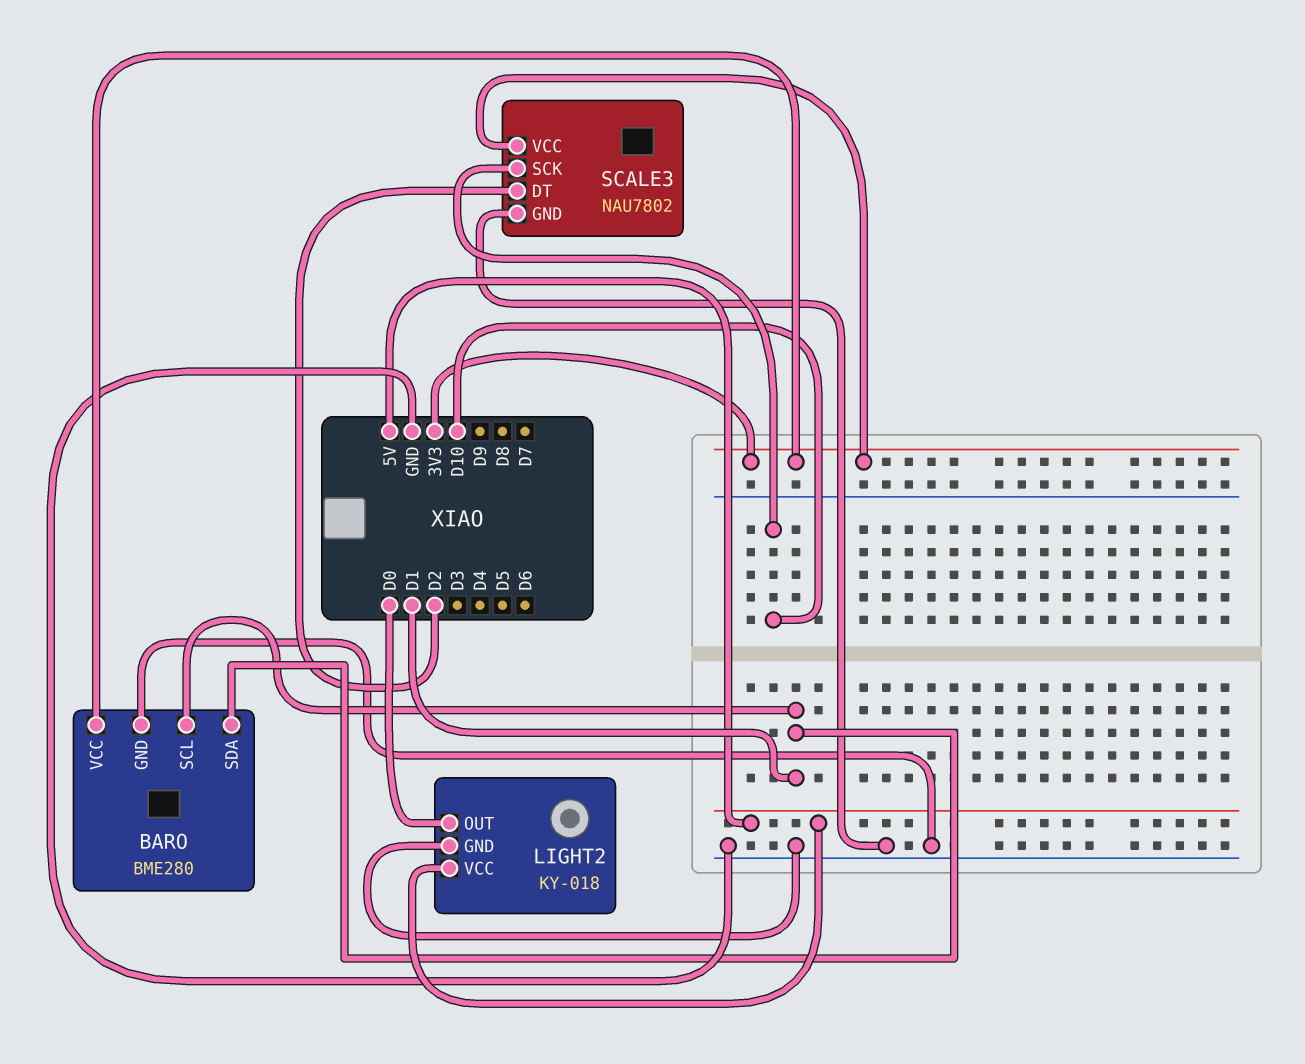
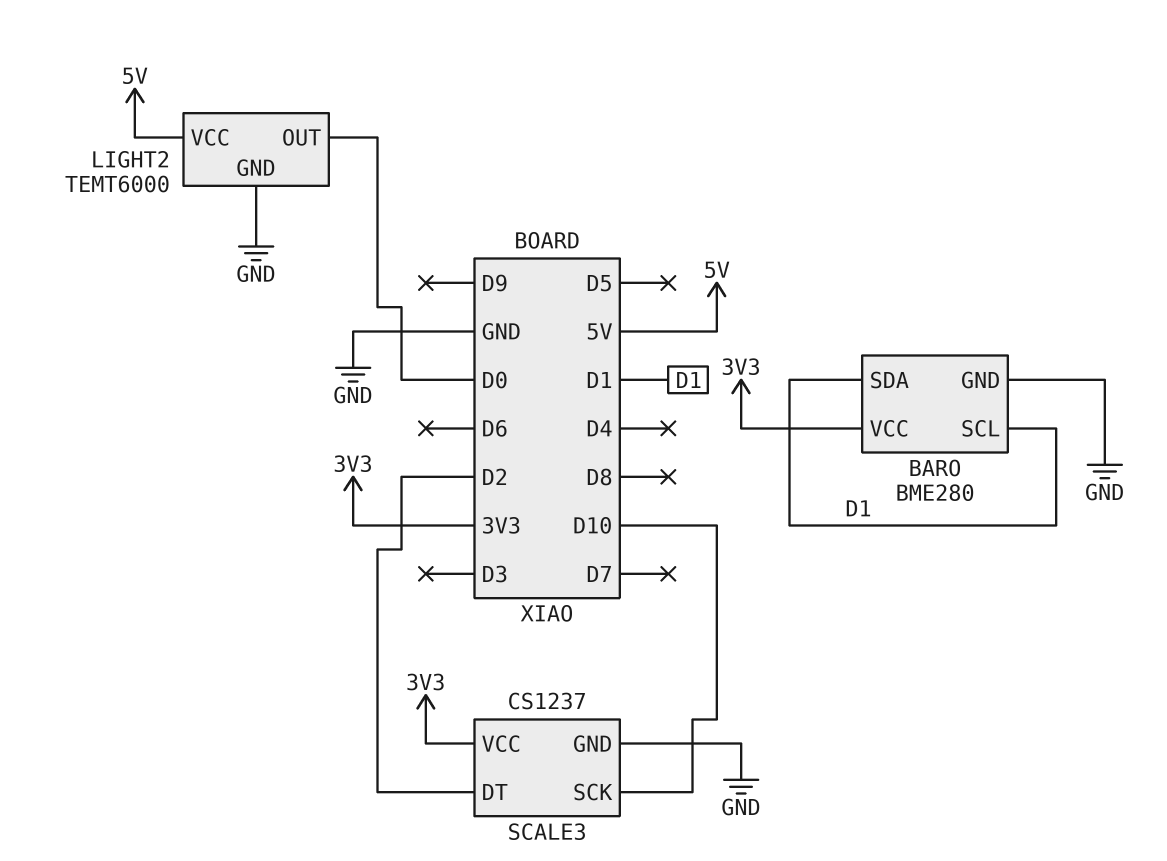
LIGHT2: KY-018 -> TEMT6000
SCALE3: NAU7802 -> CS1237

